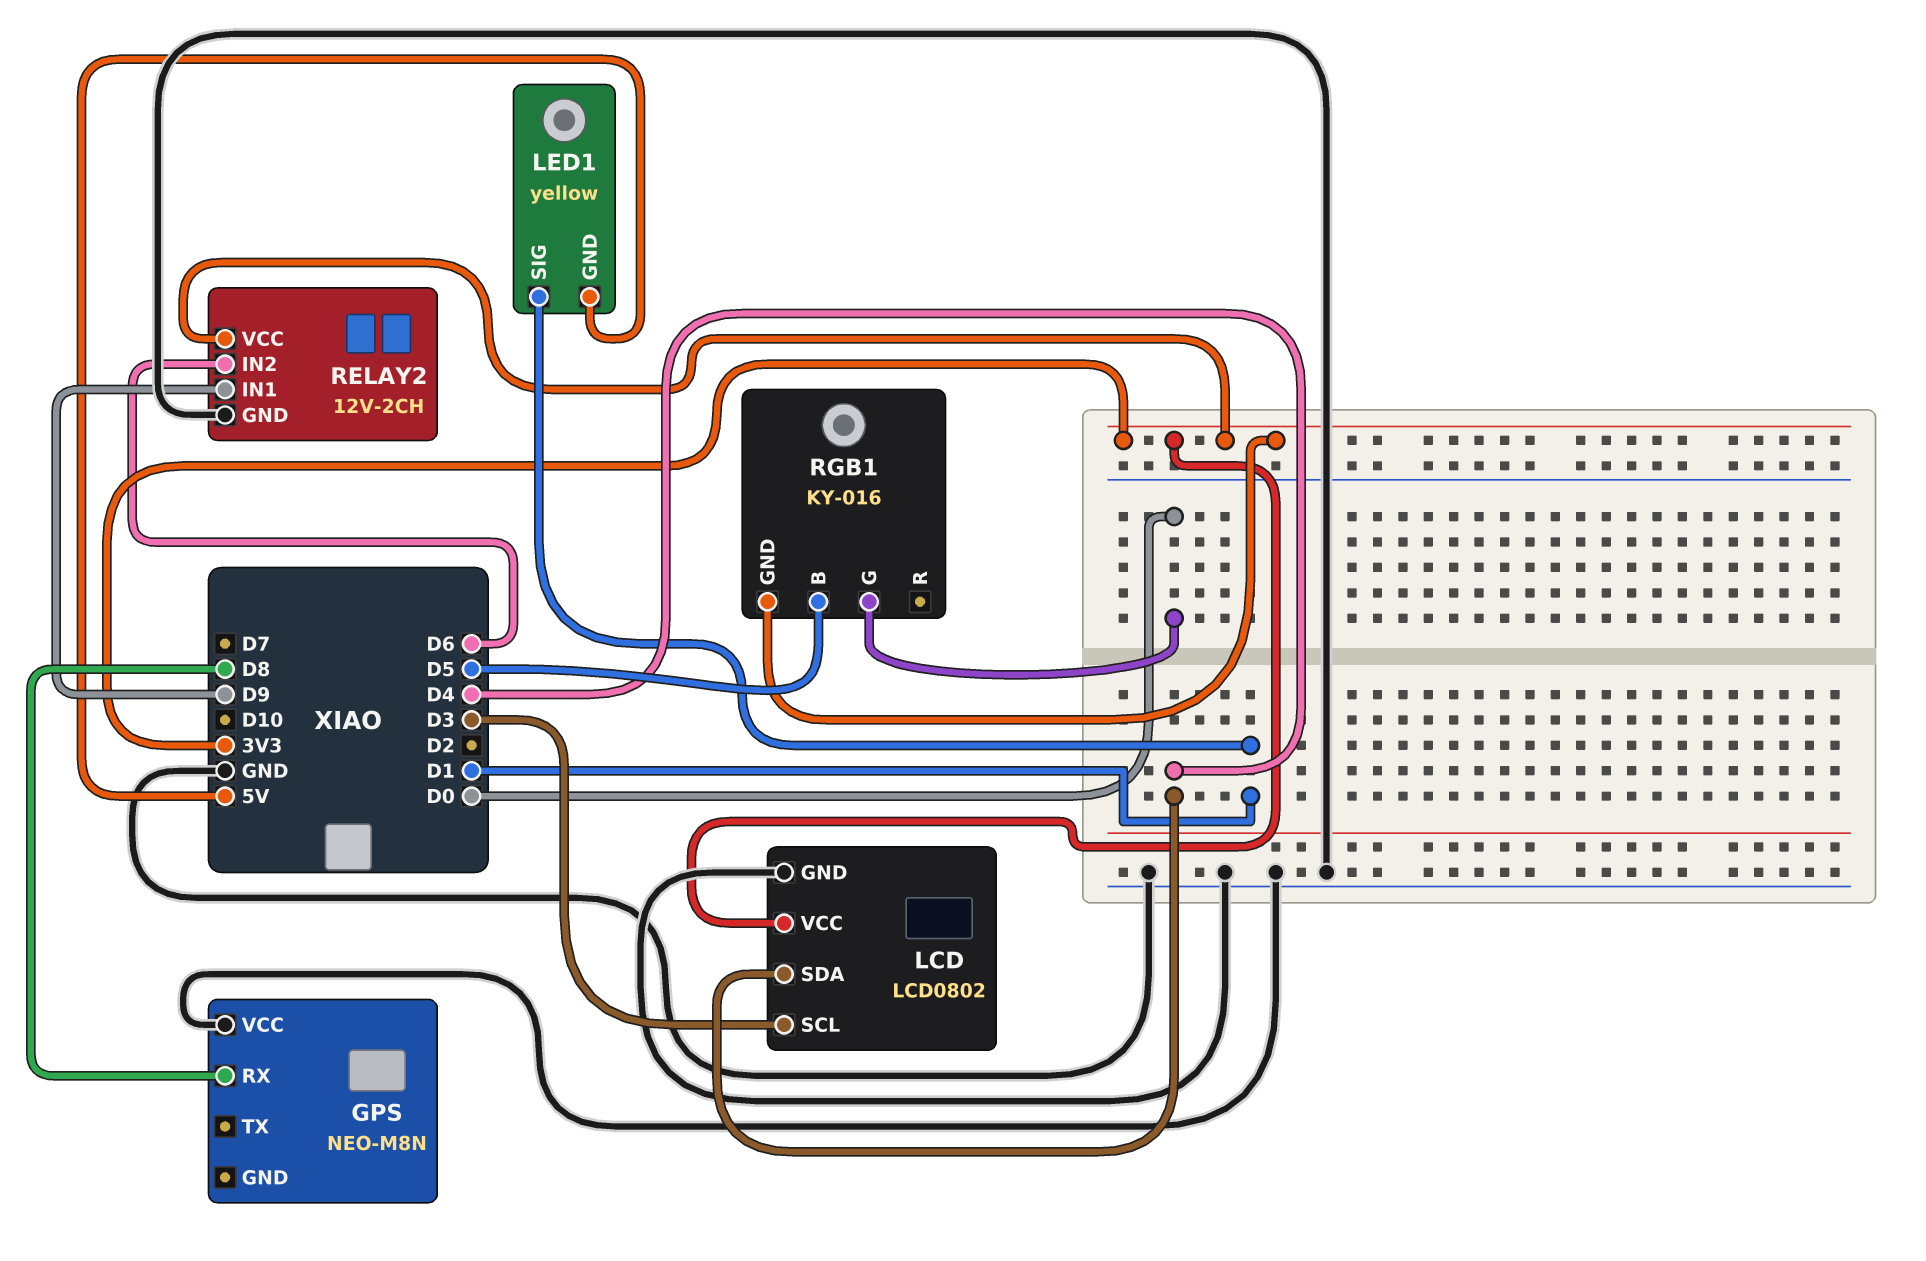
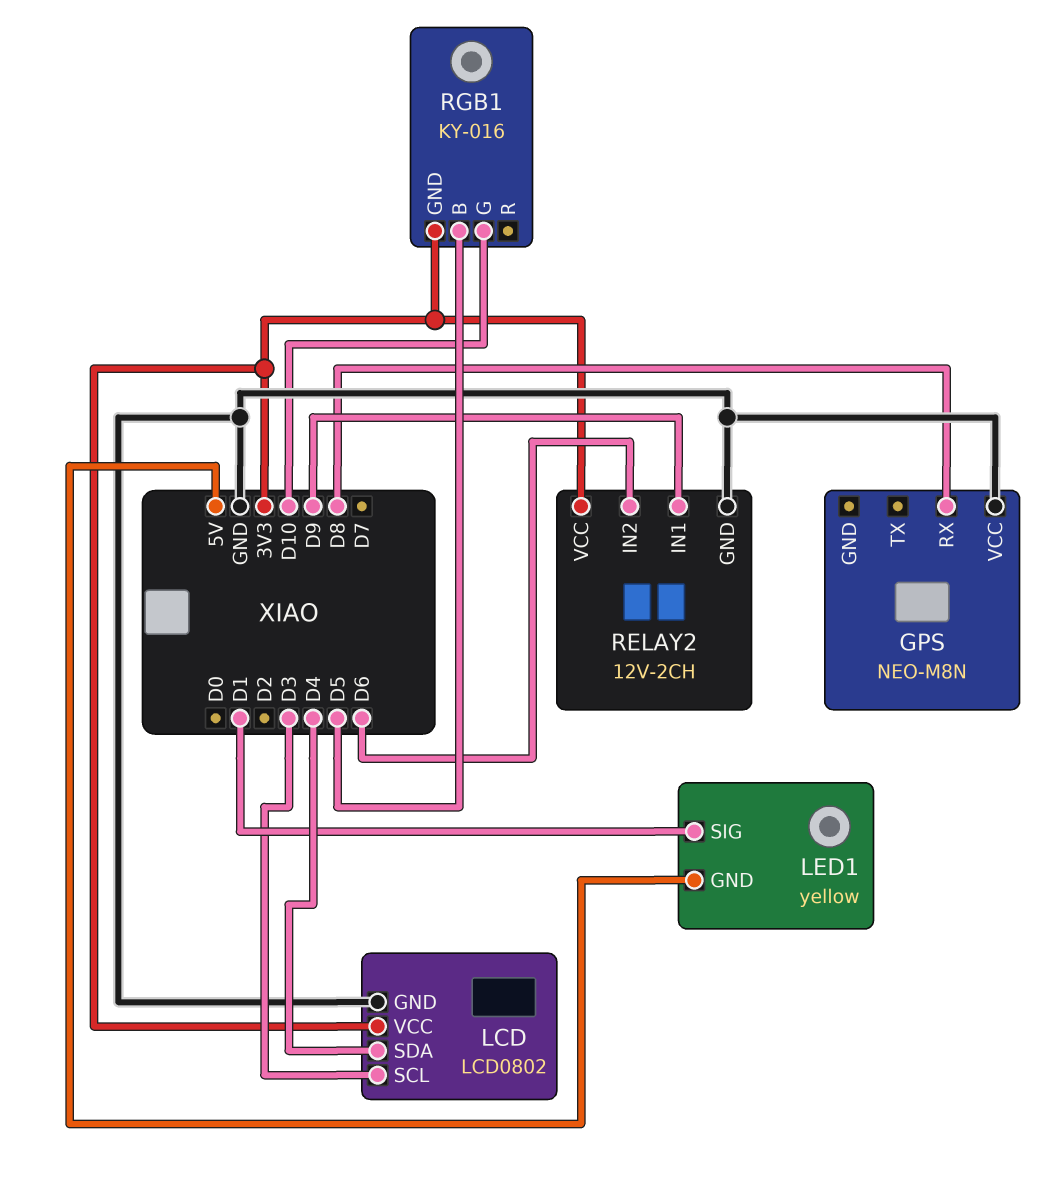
RGB1 pin G: D0 -> D10

